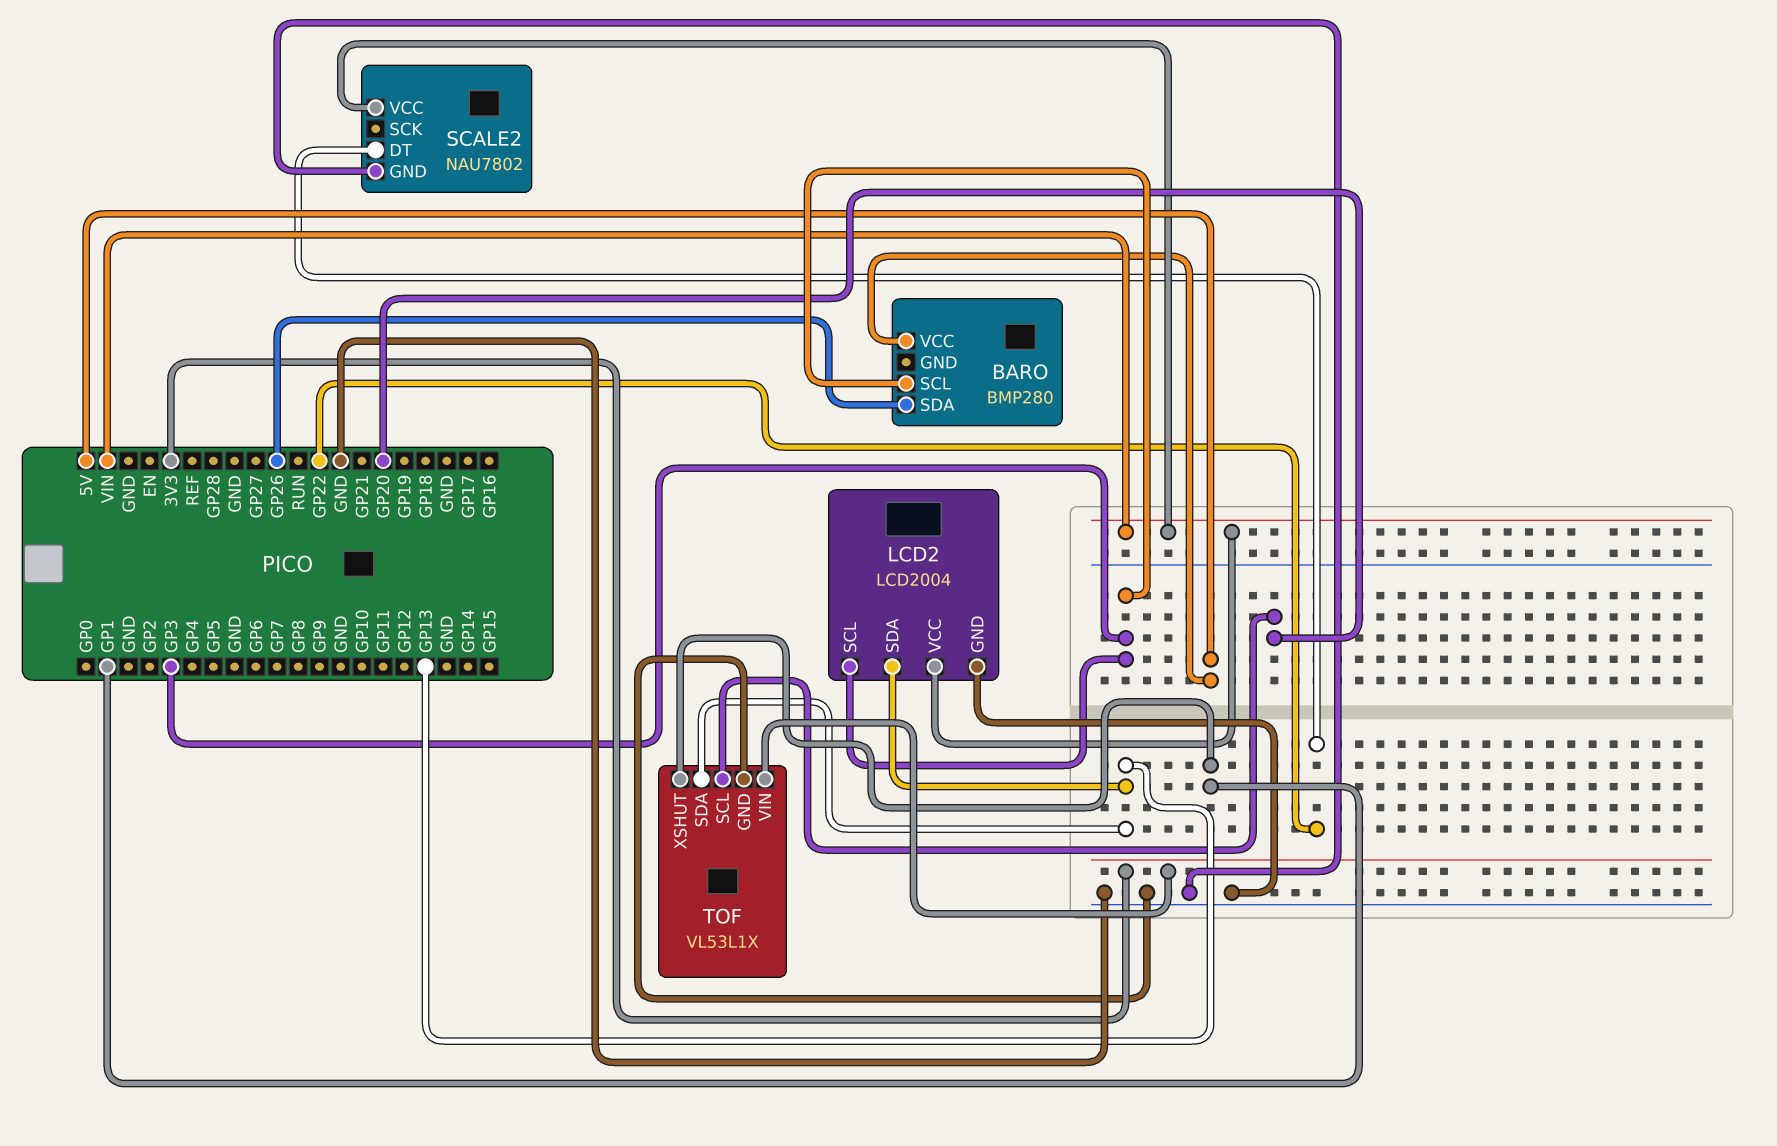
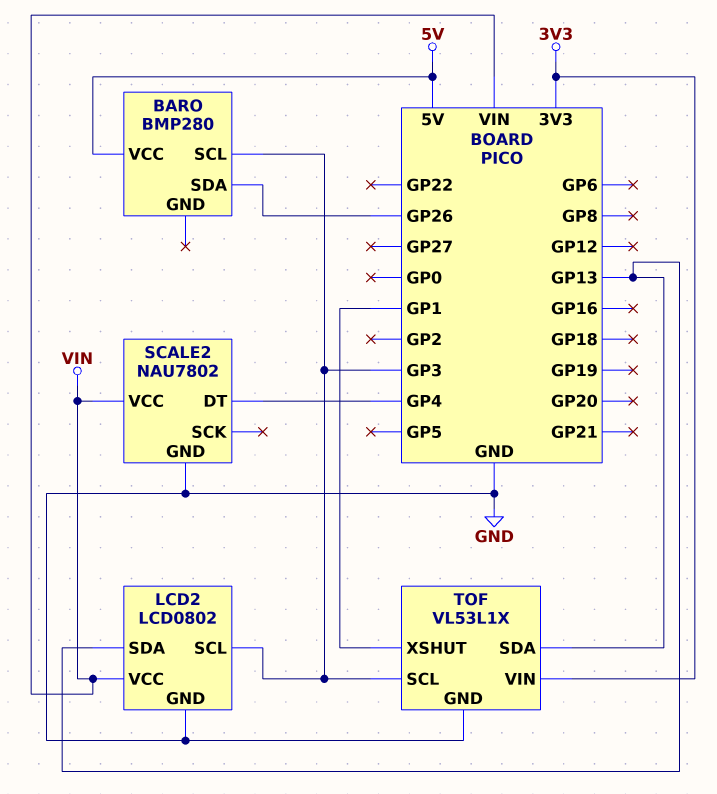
LCD2: LCD2004 -> LCD0802
SCALE2 pin DT: GP22 -> GP4
TOF pin SCL: GP20 -> GP3

